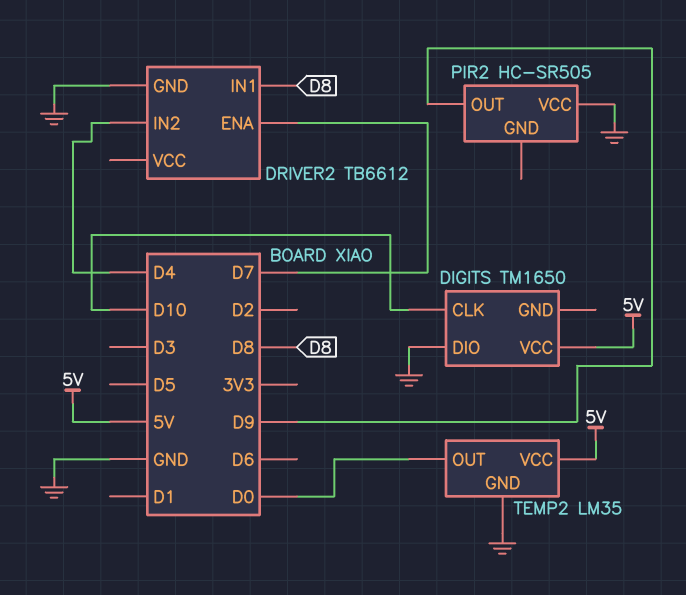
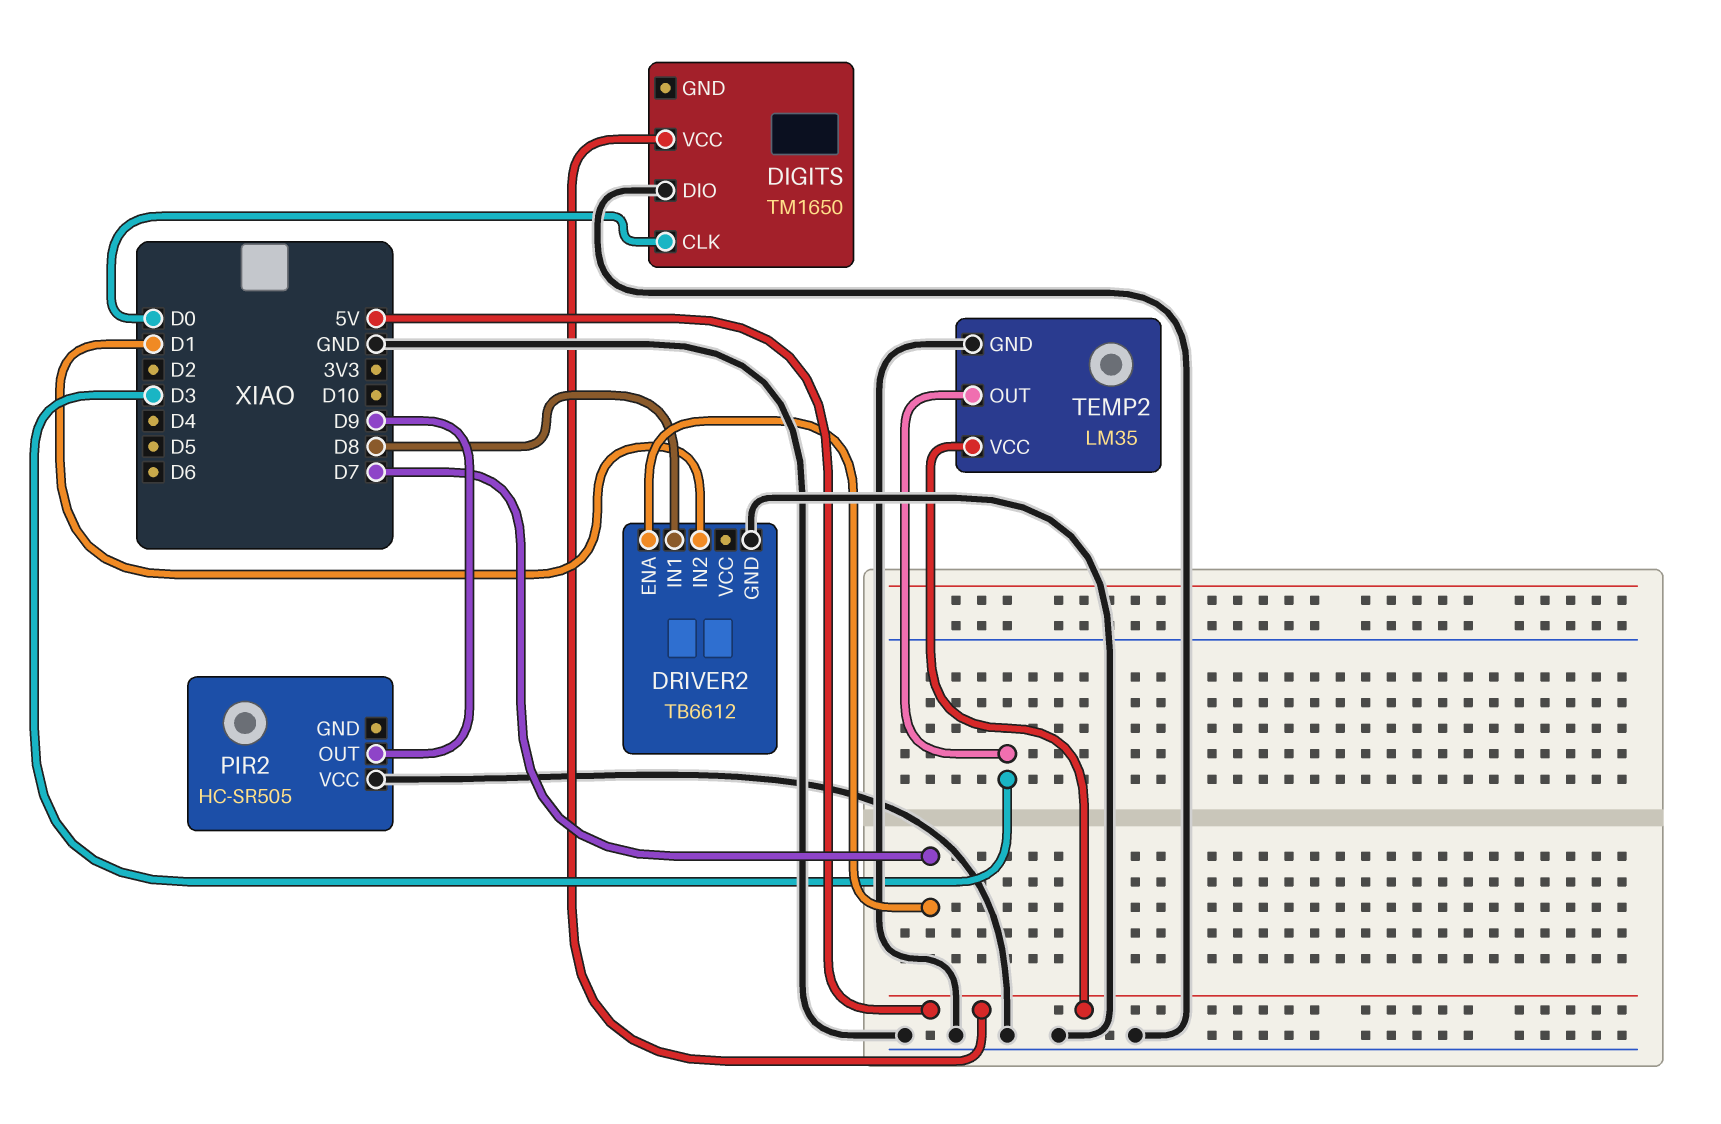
DIGITS pin CLK: D10 -> D0
DRIVER2 pin IN2: D4 -> D1
TEMP2 pin OUT: D0 -> D3

